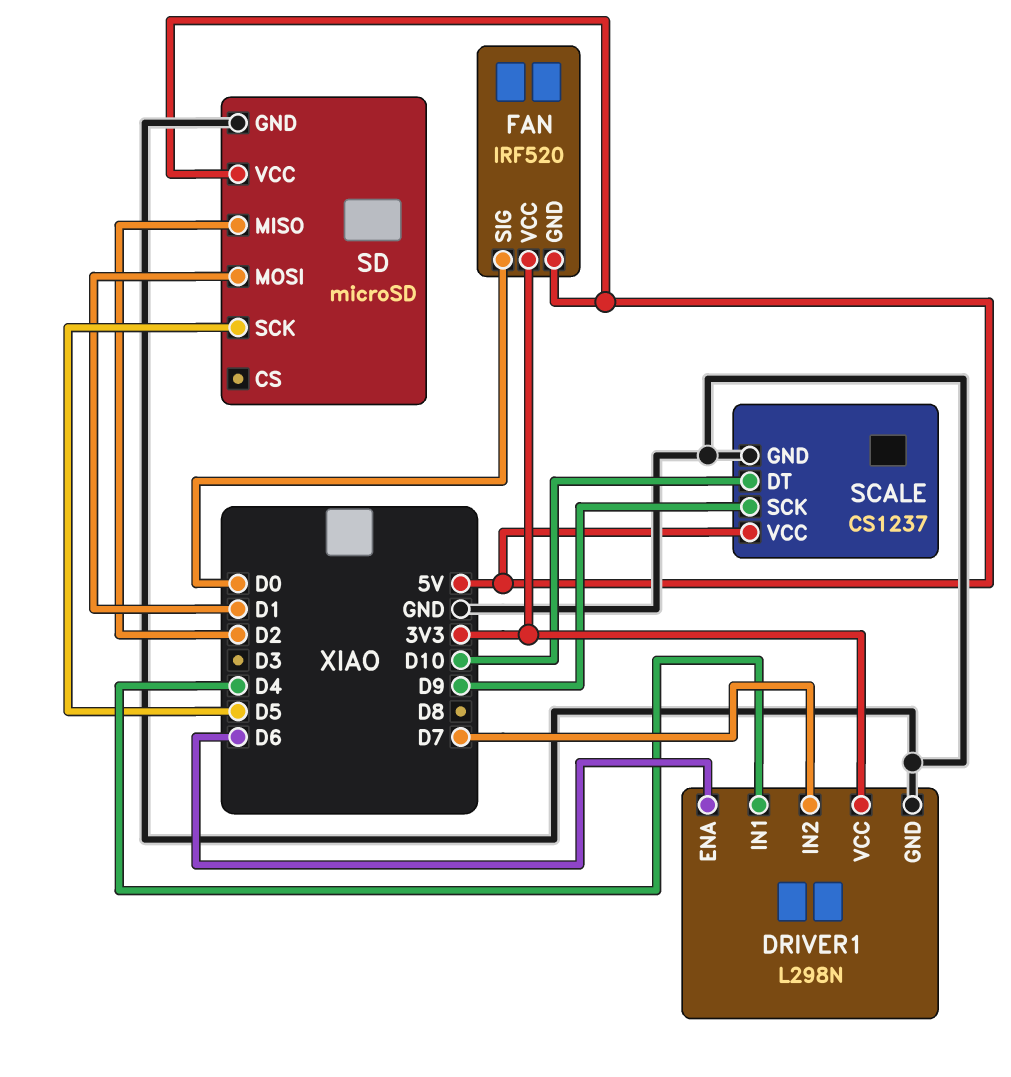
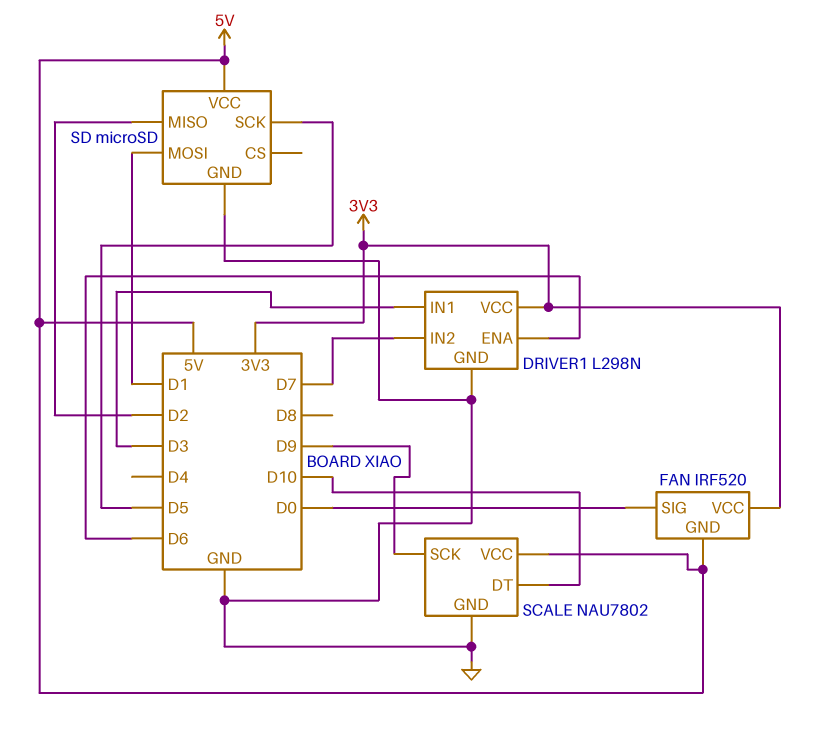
DRIVER1 pin IN1: D4 -> D3
SCALE: CS1237 -> NAU7802

